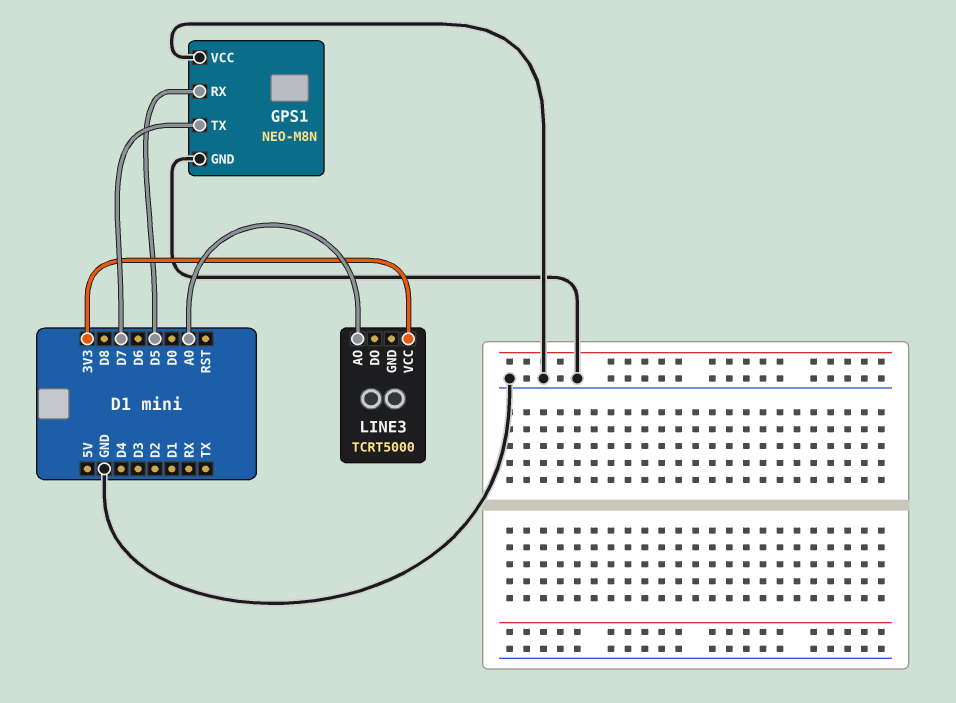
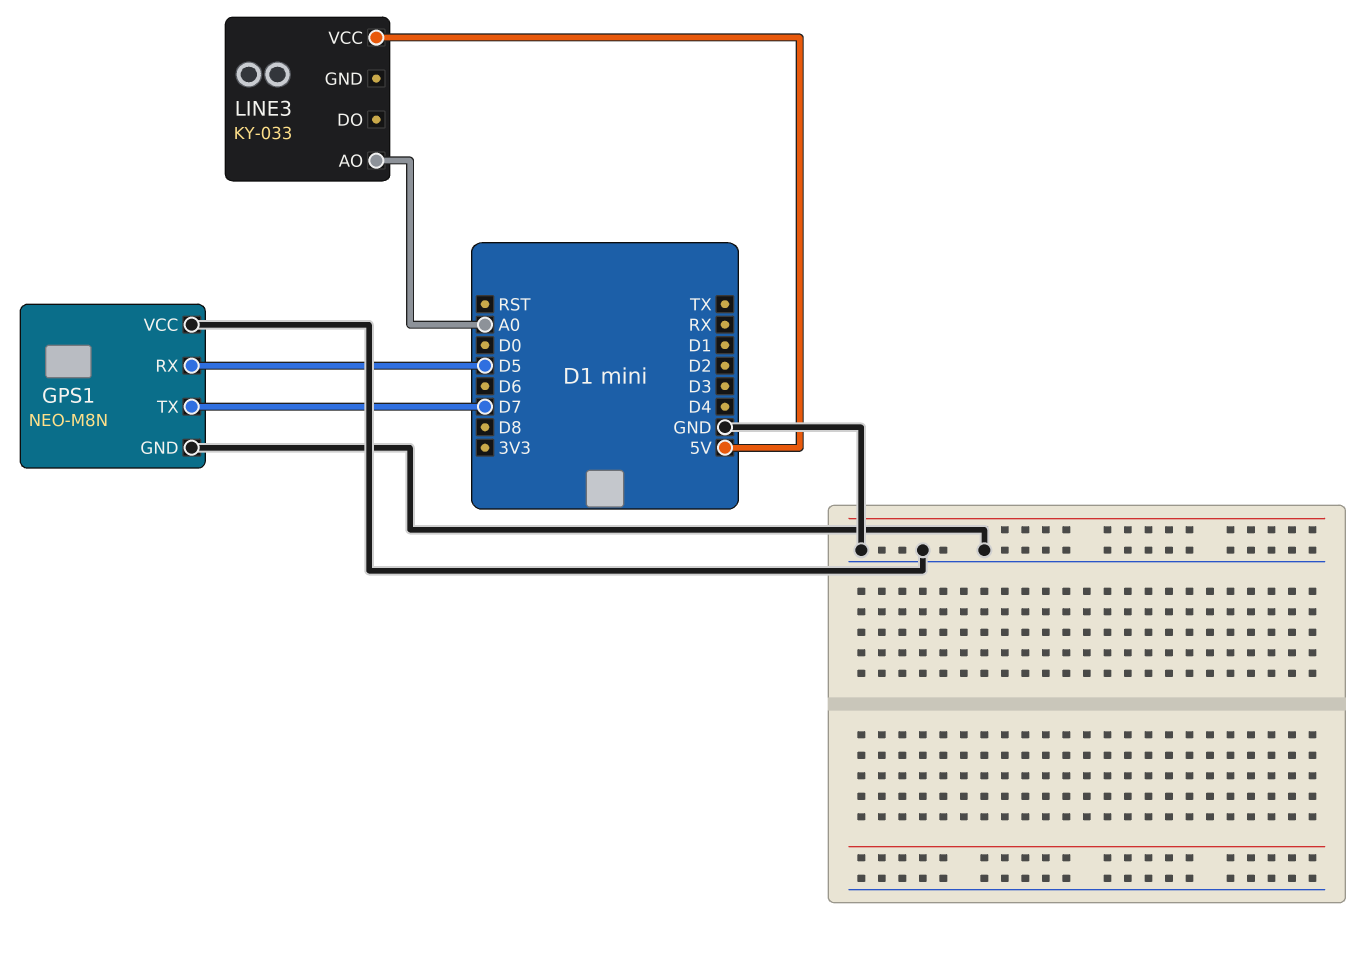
LINE3: TCRT5000 -> KY-033
LINE3 pin VCC: 3V3 -> 5V

